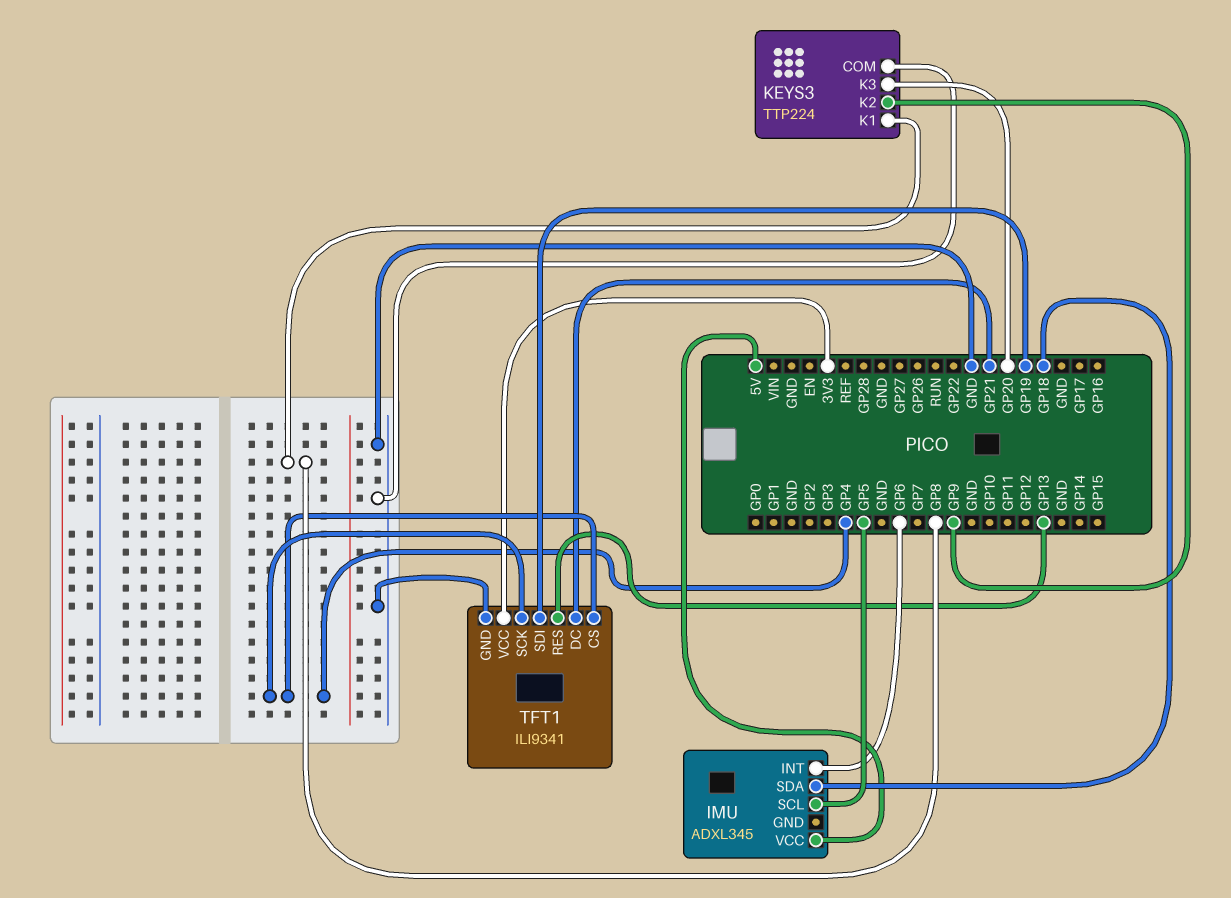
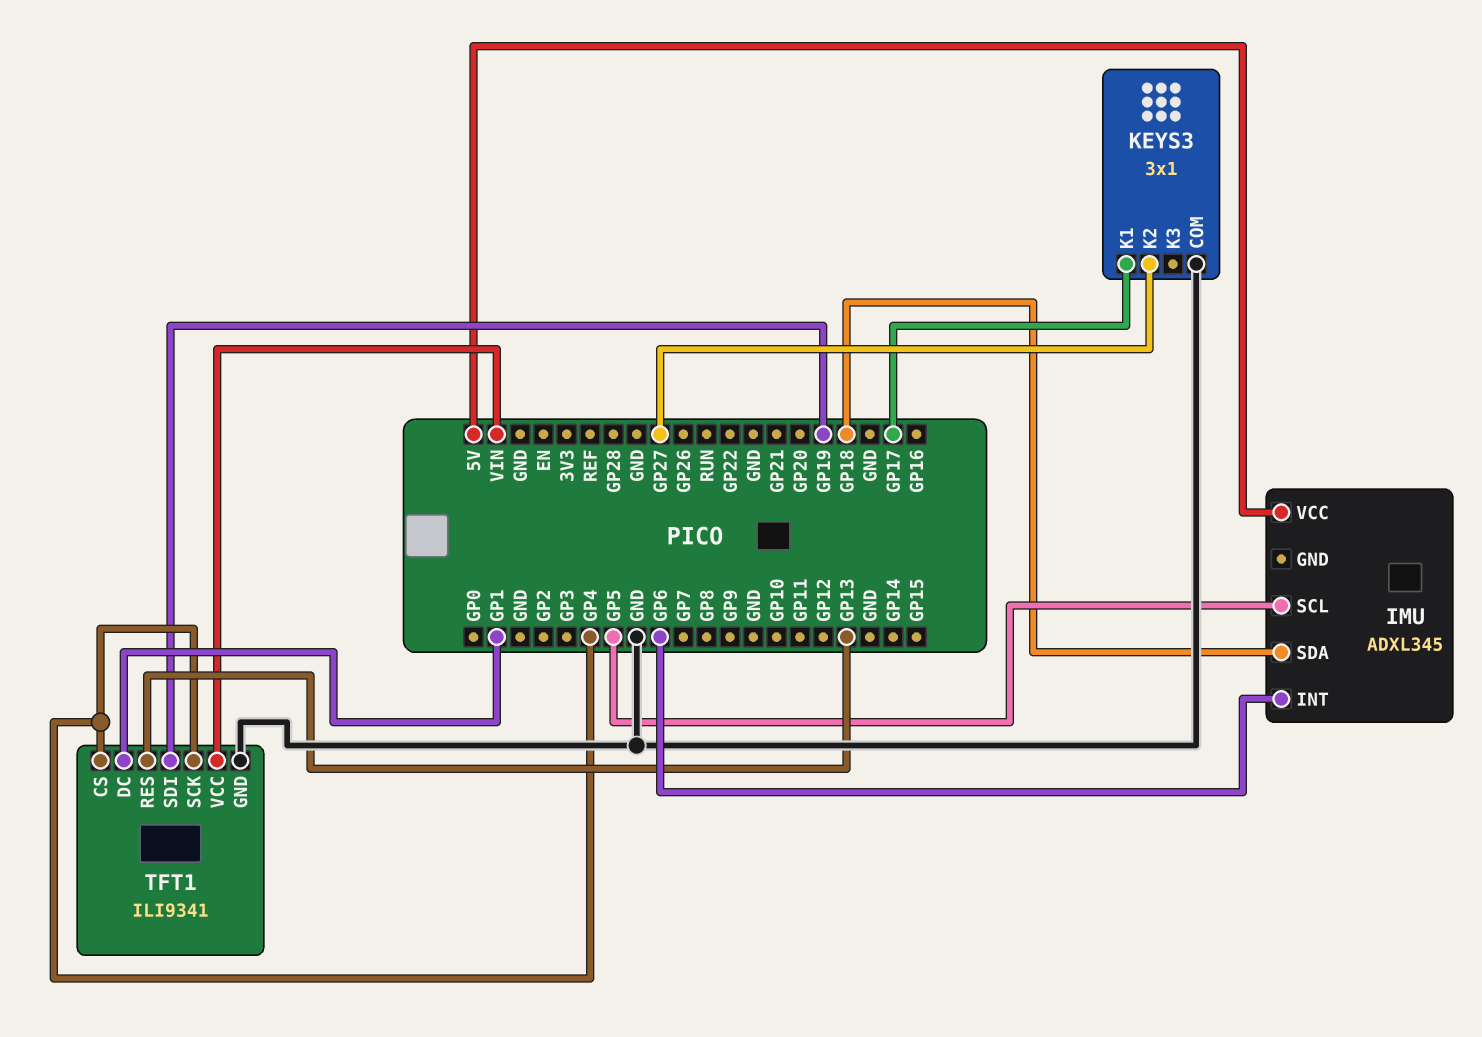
KEYS3: TTP224 -> 3x1
KEYS3 pin K1: GP8 -> GP17
KEYS3 pin K2: GP9 -> GP27
KEYS3 pin K3: GP20 -> none
TFT1 pin DC: GP21 -> GP1
TFT1 pin VCC: 3V3 -> VIN

